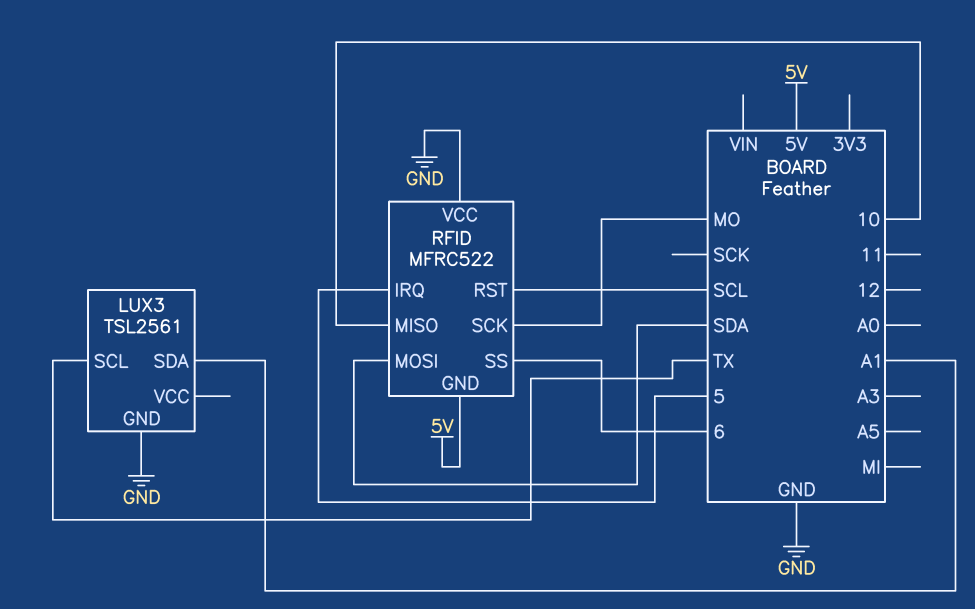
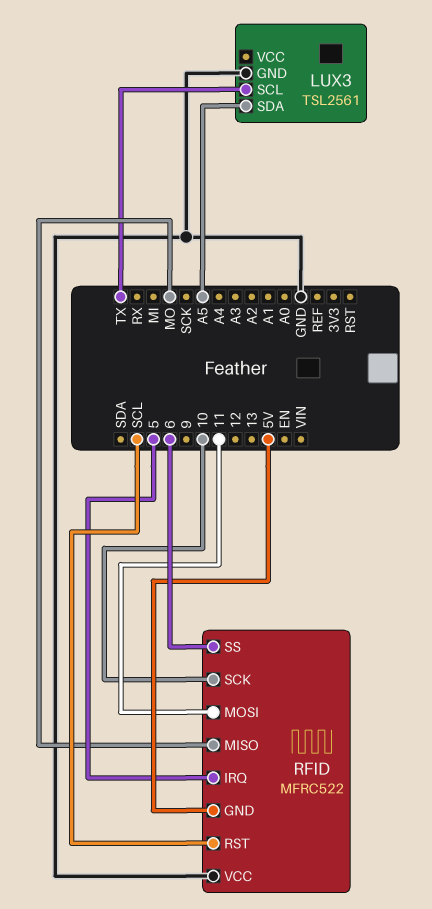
LUX3 pin SDA: A1 -> A5
RFID pin MISO: 10 -> MO
RFID pin MOSI: SDA -> 11
RFID pin SCK: MO -> 10

